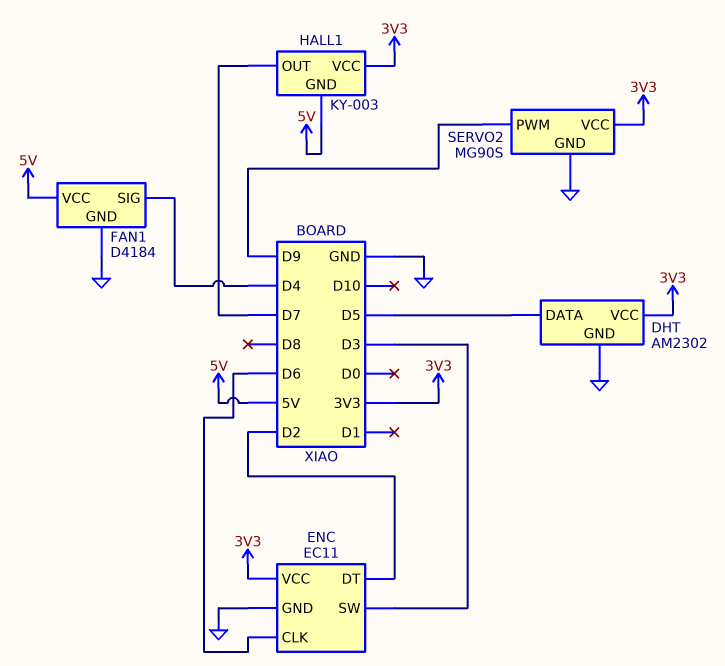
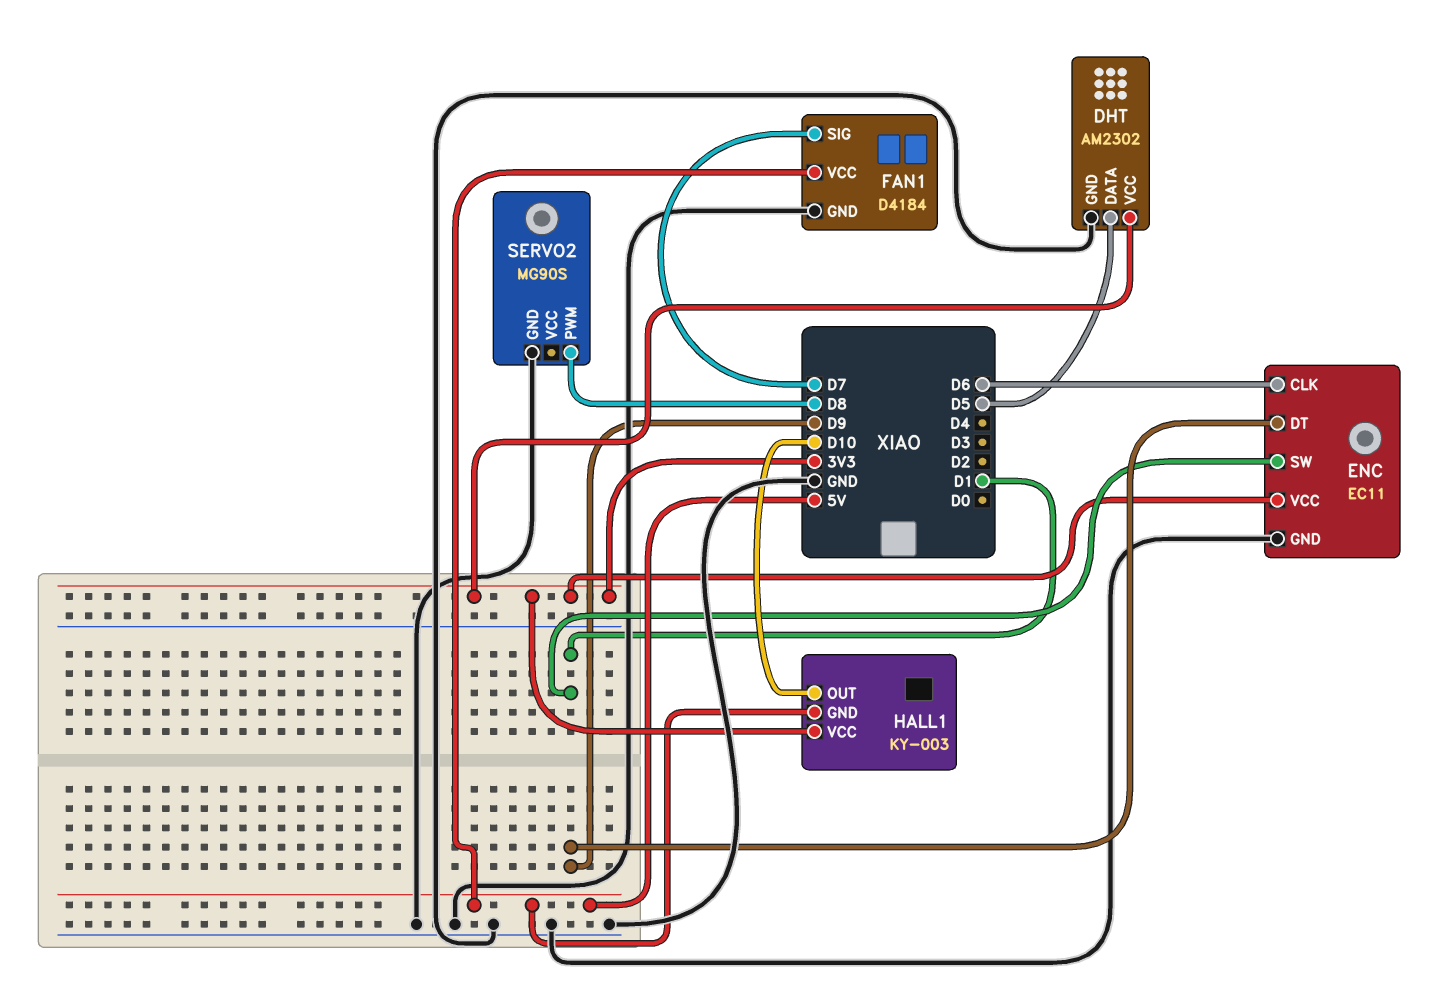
ENC pin DT: D2 -> D9
ENC pin SW: D3 -> D1
FAN1 pin SIG: D4 -> D7
HALL1 pin OUT: D7 -> D10
SERVO2 pin PWM: D9 -> D8
SERVO2 pin VCC: 3V3 -> none

